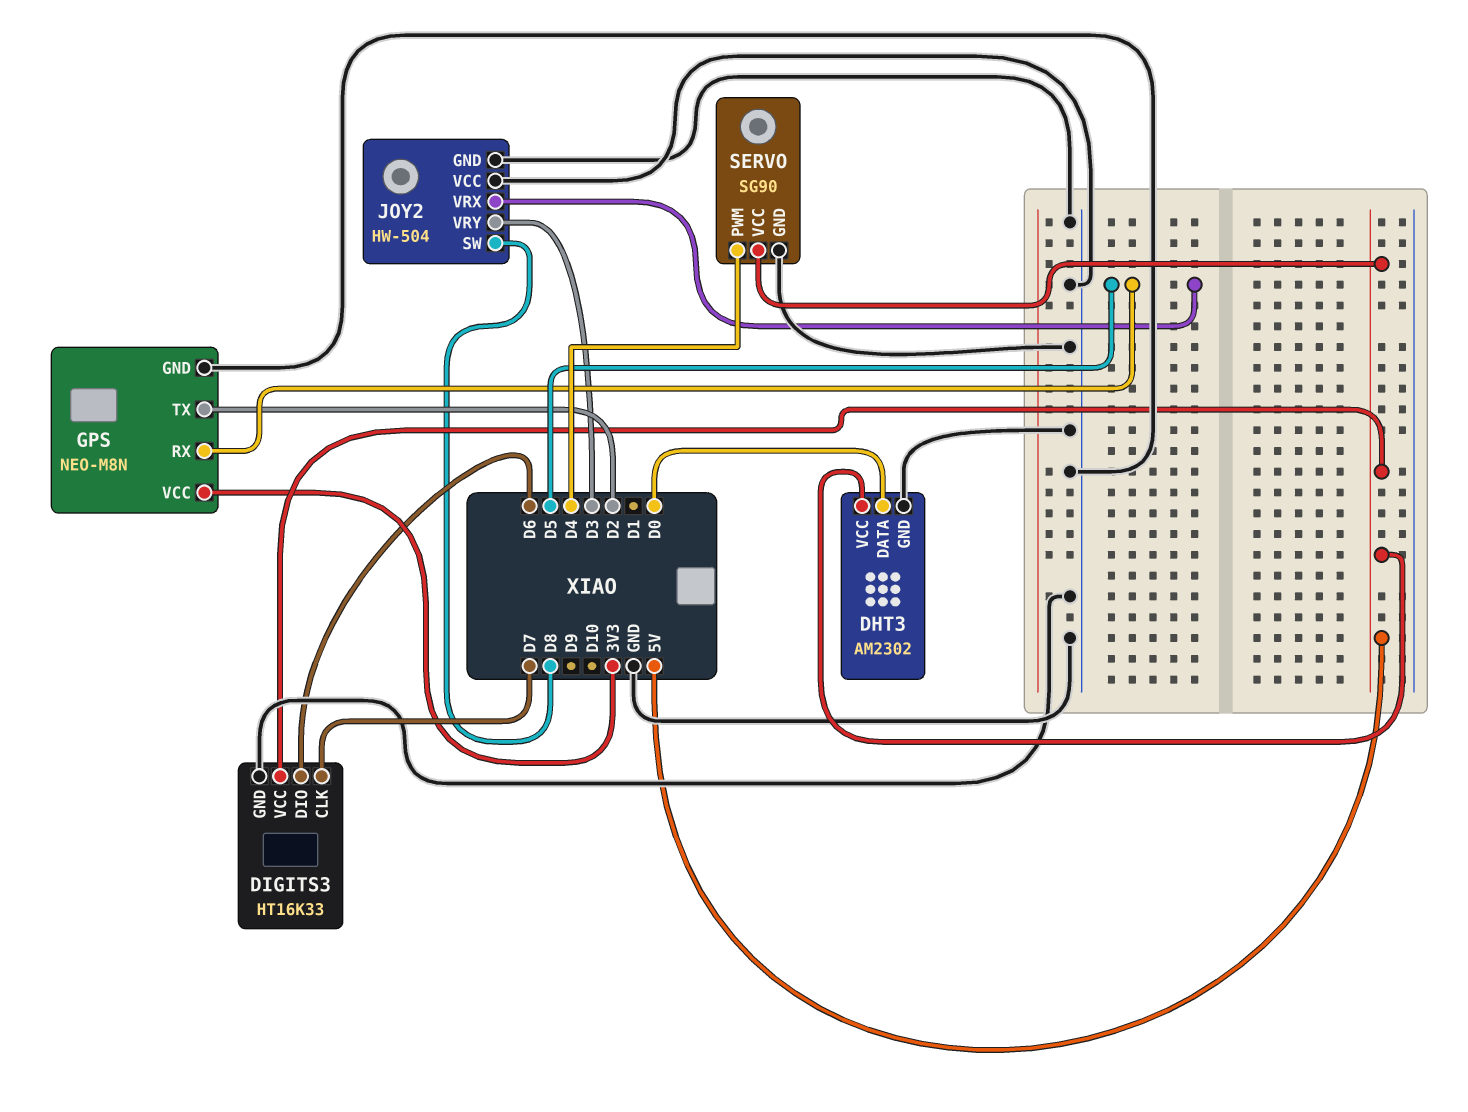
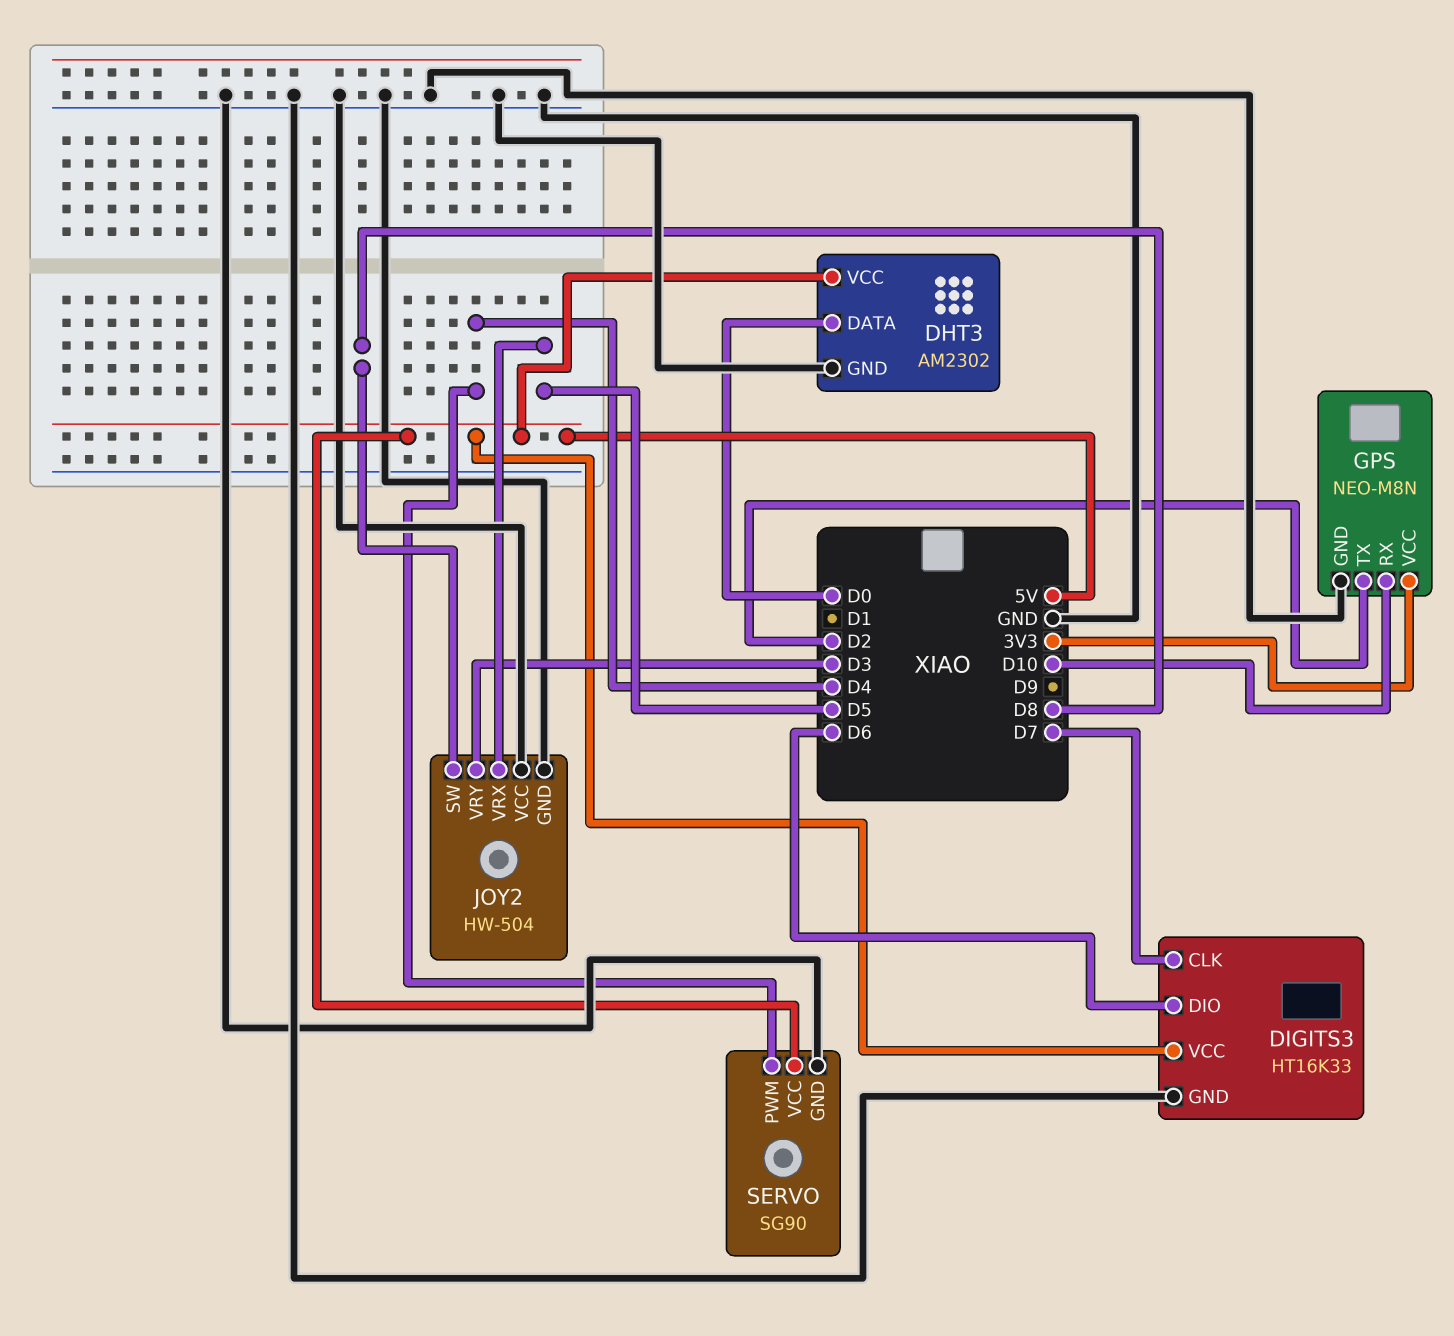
GPS pin RX: D5 -> D10

